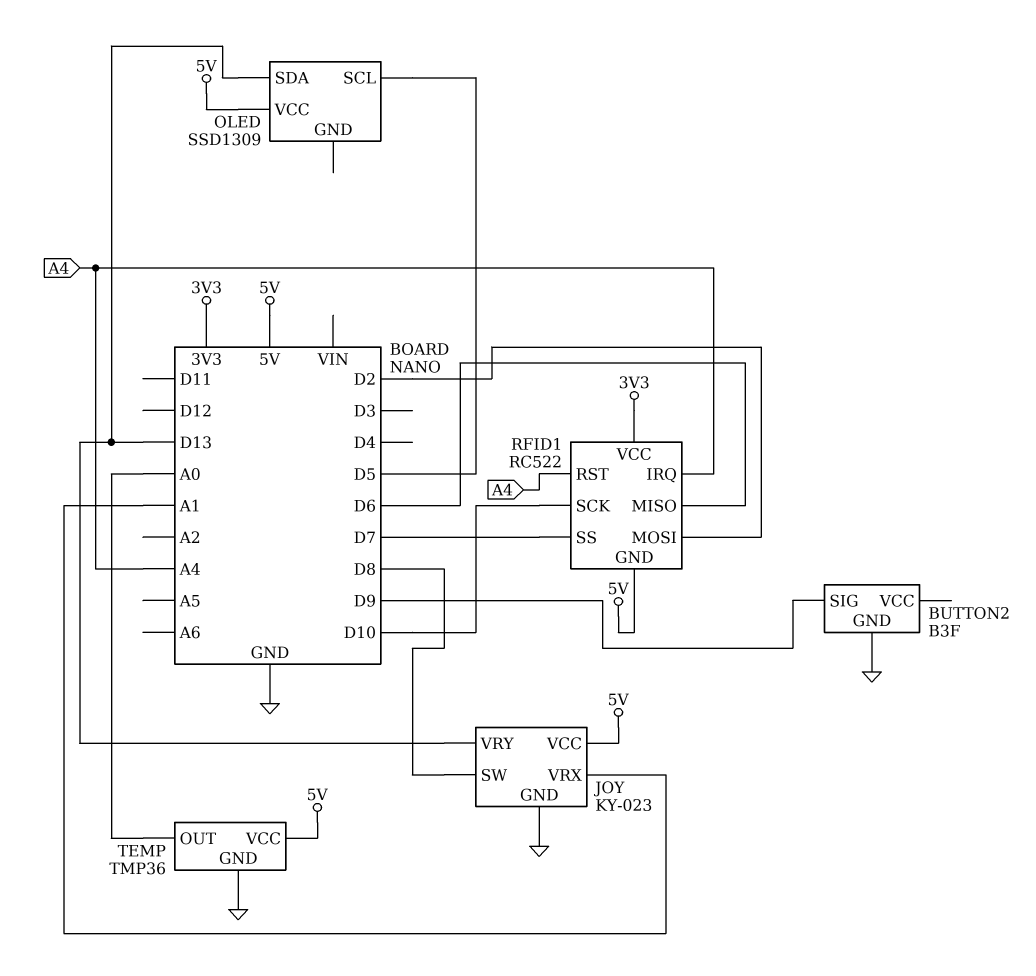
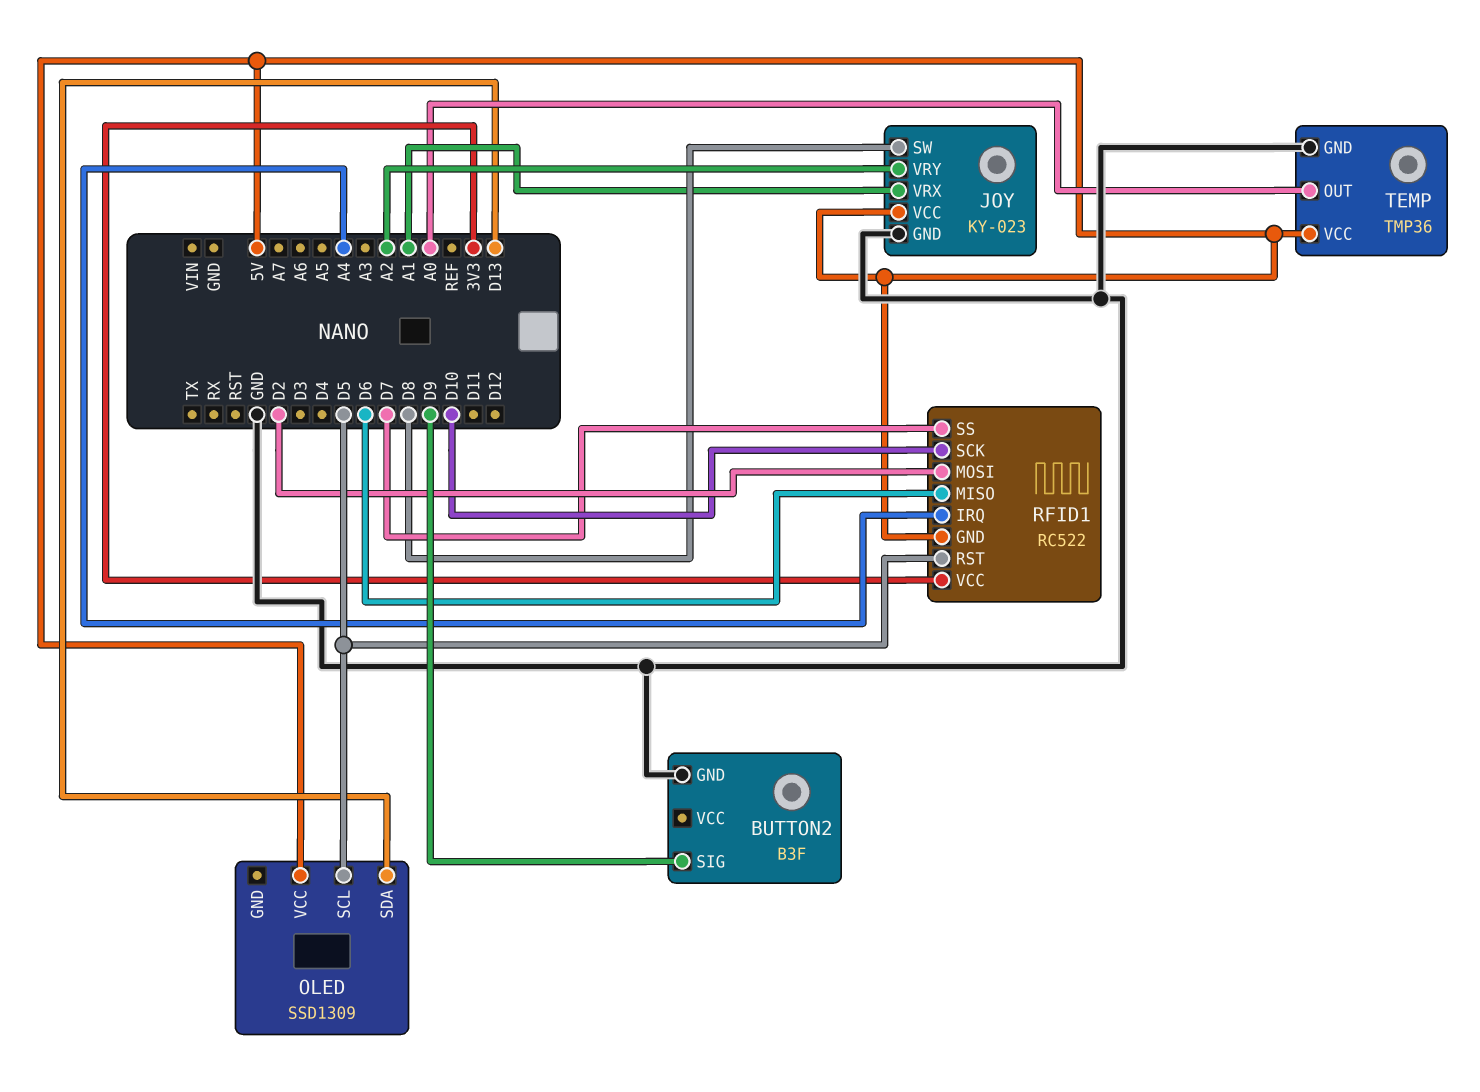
JOY pin VRY: D13 -> A2
RFID1 pin RST: A4 -> D5

